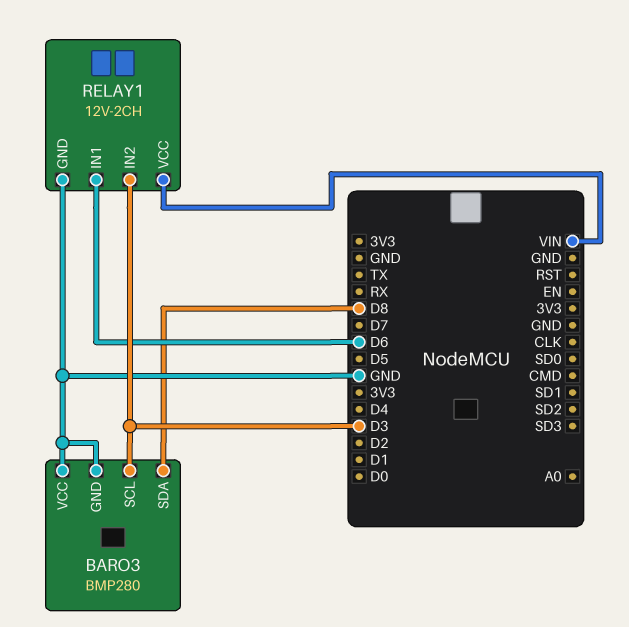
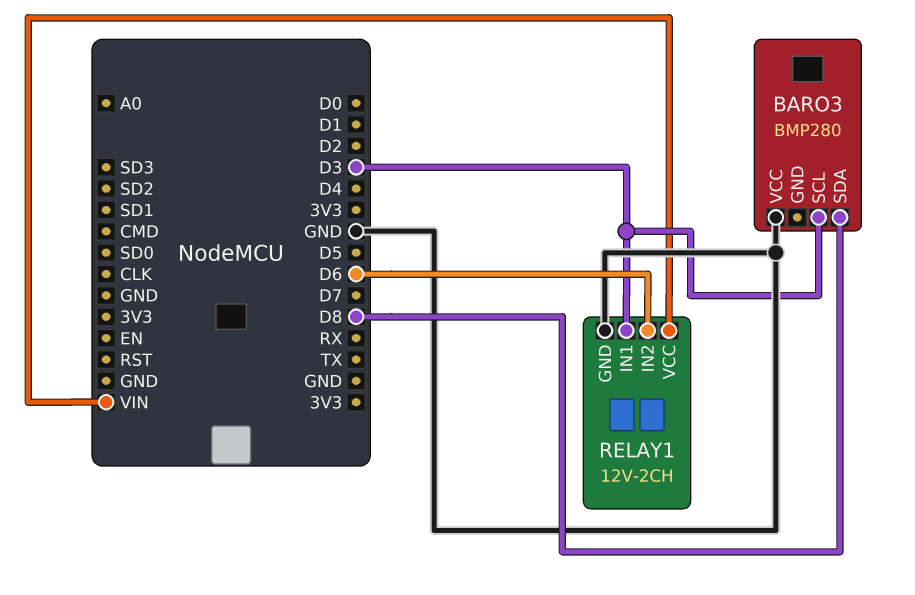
BARO3 pin GND: GND -> none
RELAY1 pin IN1: D6 -> D3
RELAY1 pin IN2: D3 -> D6

